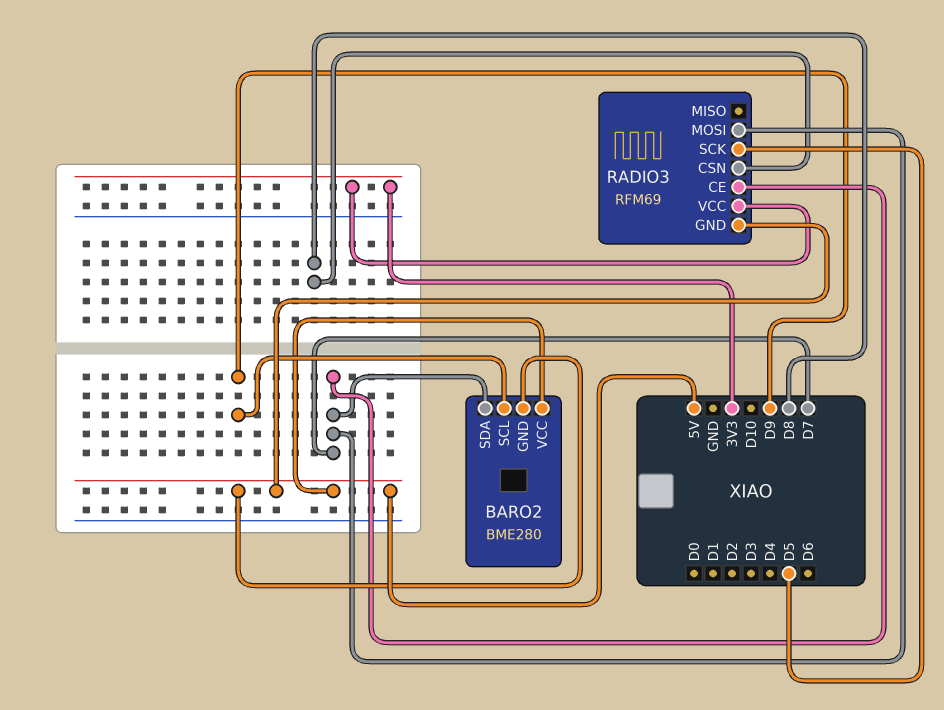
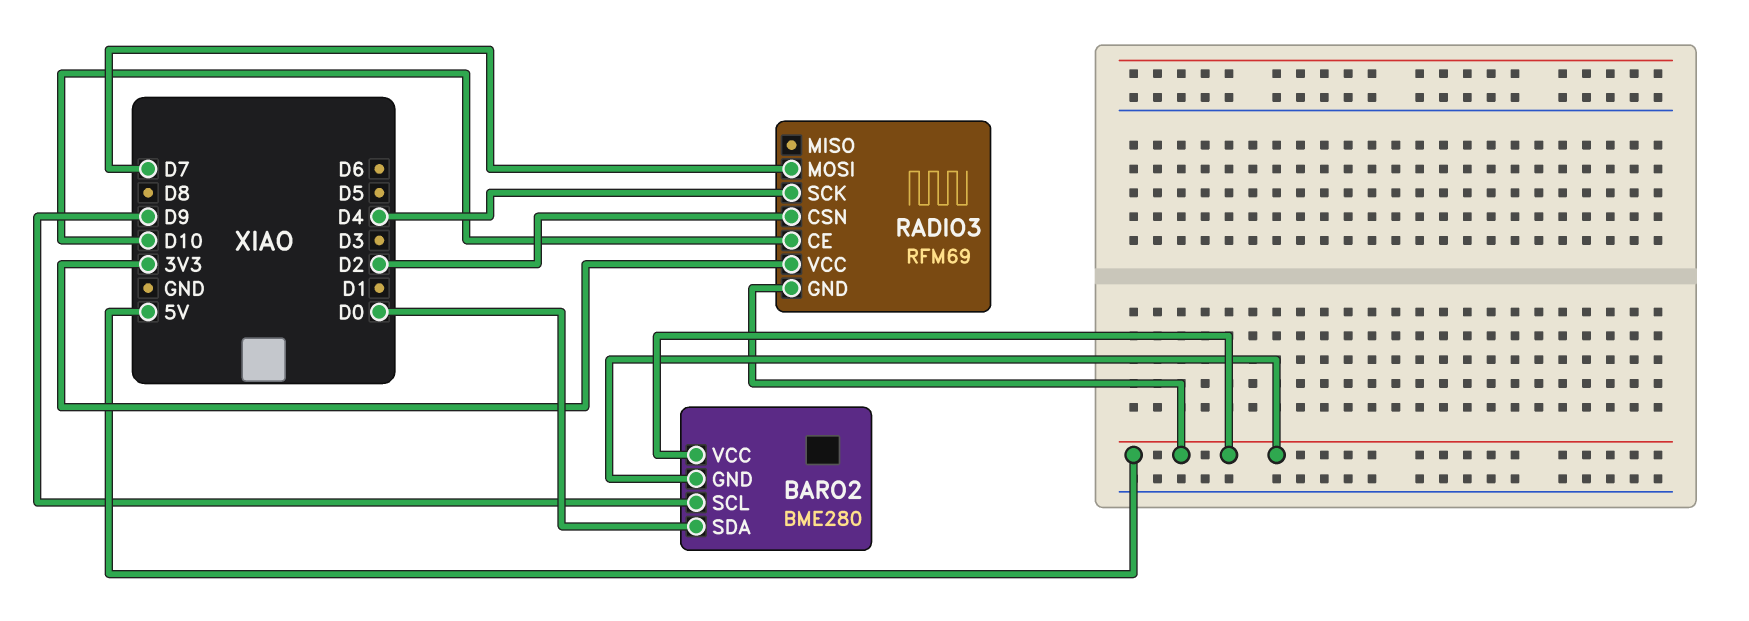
BARO2 pin SDA: D7 -> D0
RADIO3 pin CE: D7 -> D10
RADIO3 pin CSN: D8 -> D2
RADIO3 pin SCK: D5 -> D4

